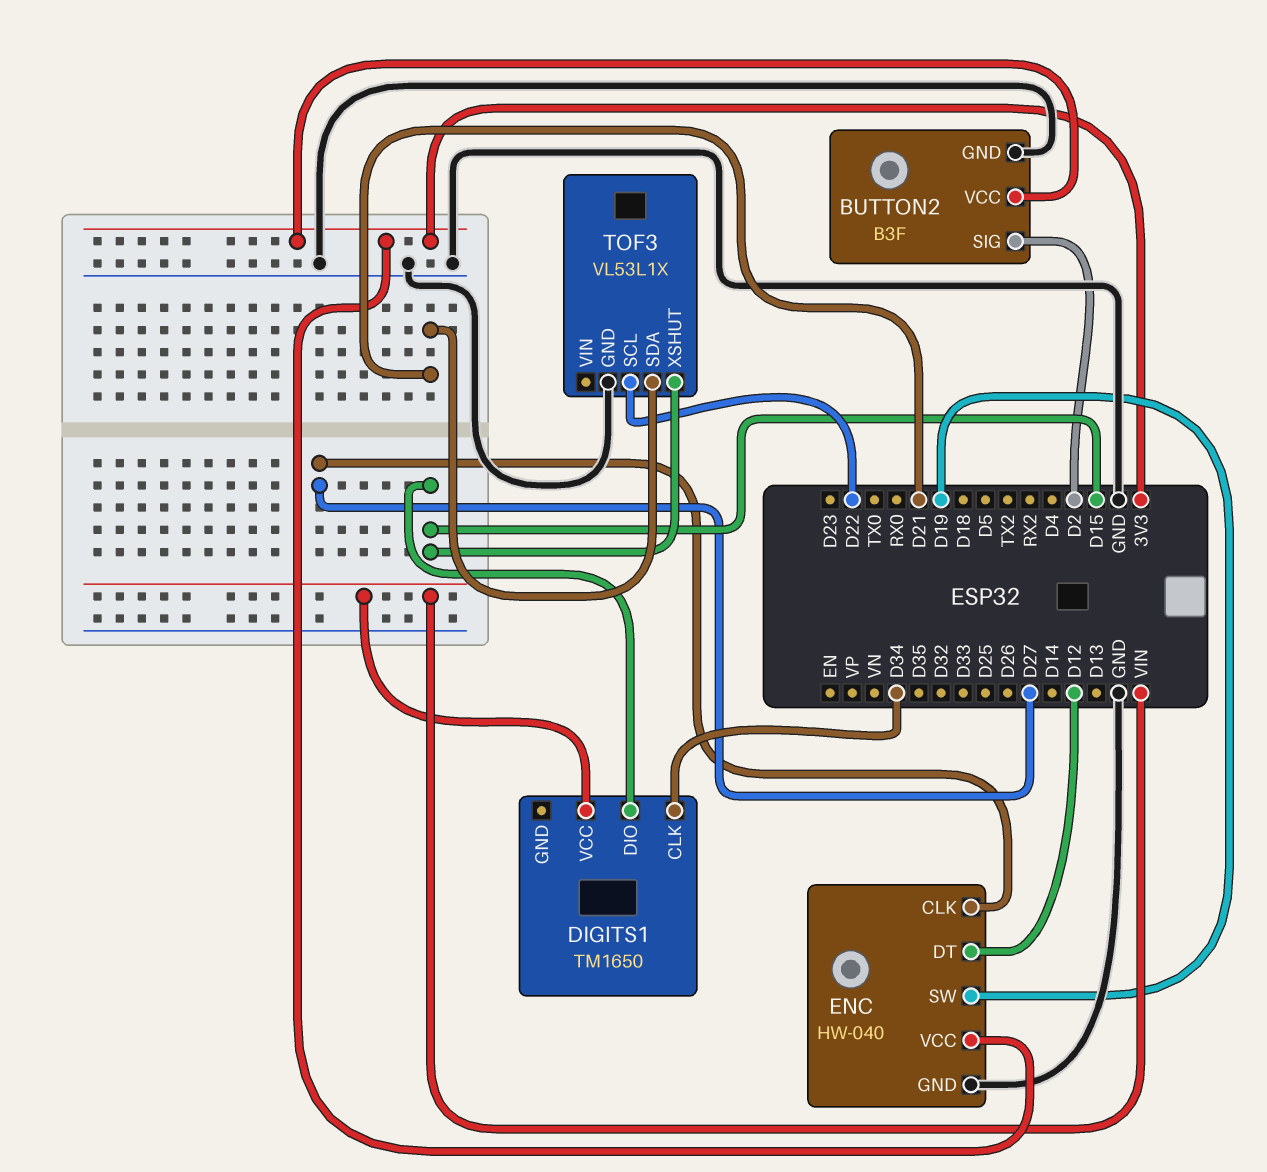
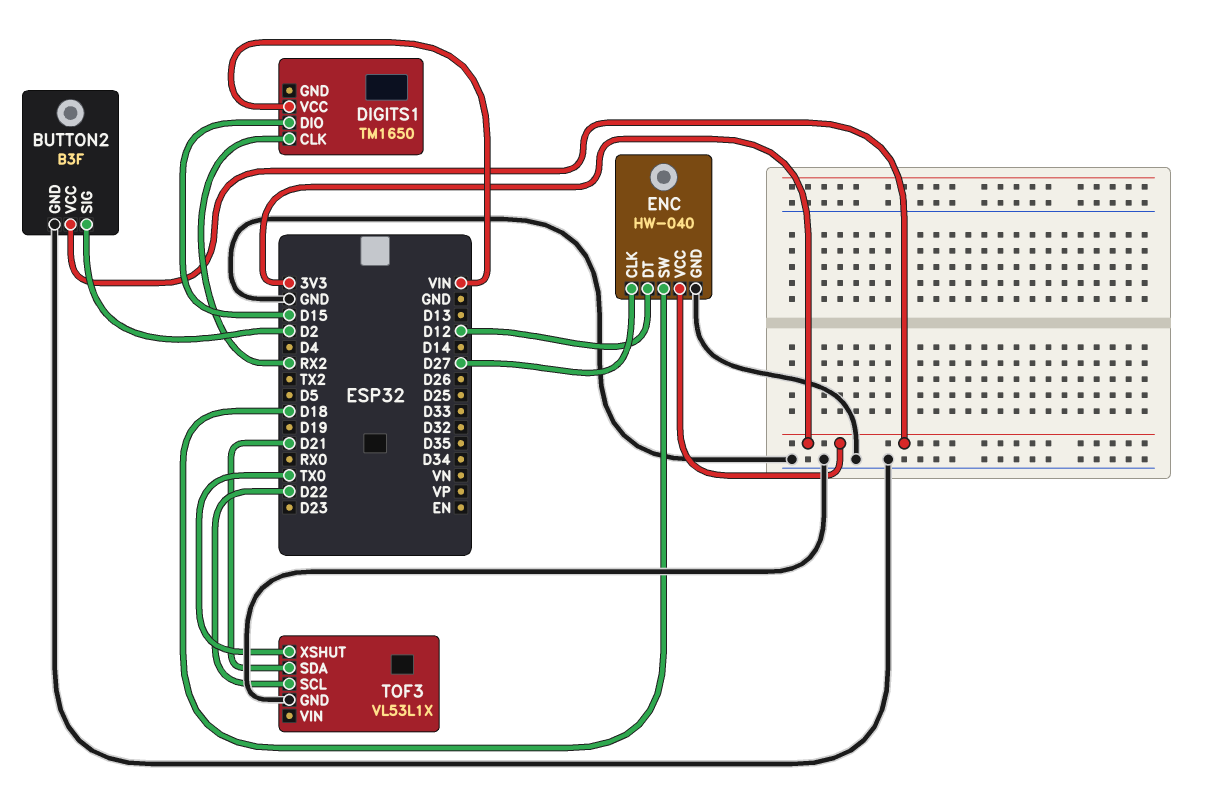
DIGITS1 pin CLK: D34 -> RX2
ENC pin SW: D19 -> D18
TOF3 pin XSHUT: D15 -> TX0

